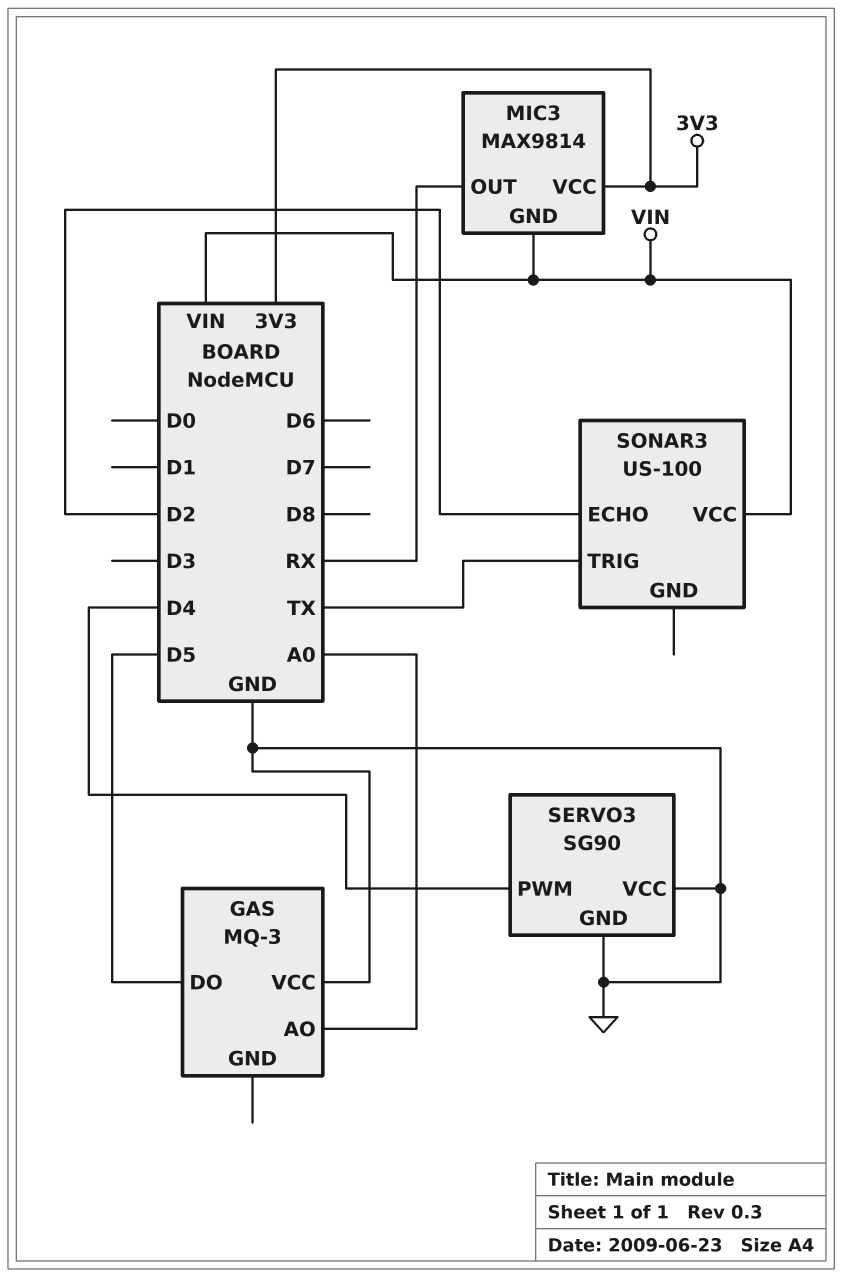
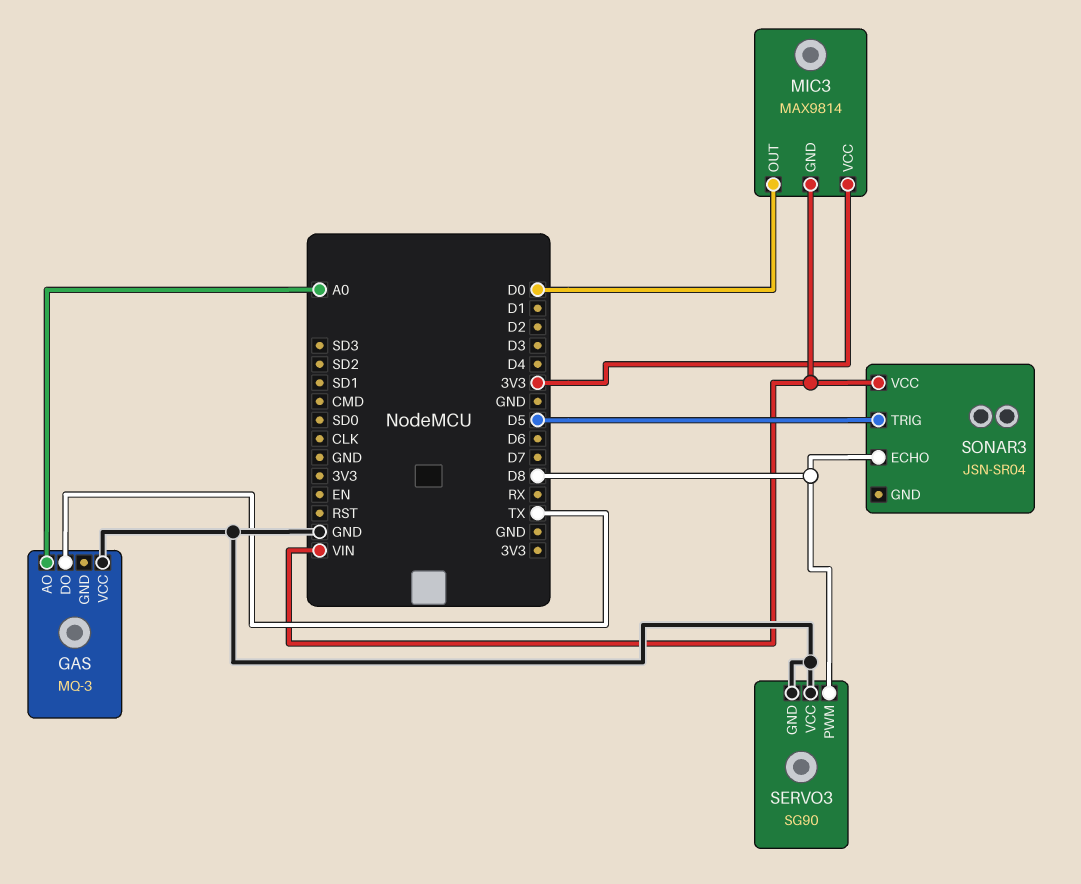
GAS pin DO: D5 -> TX
MIC3 pin OUT: RX -> D0
SERVO3 pin PWM: D4 -> D8
SONAR3: US-100 -> JSN-SR04
SONAR3 pin ECHO: D2 -> D8
SONAR3 pin TRIG: TX -> D5

